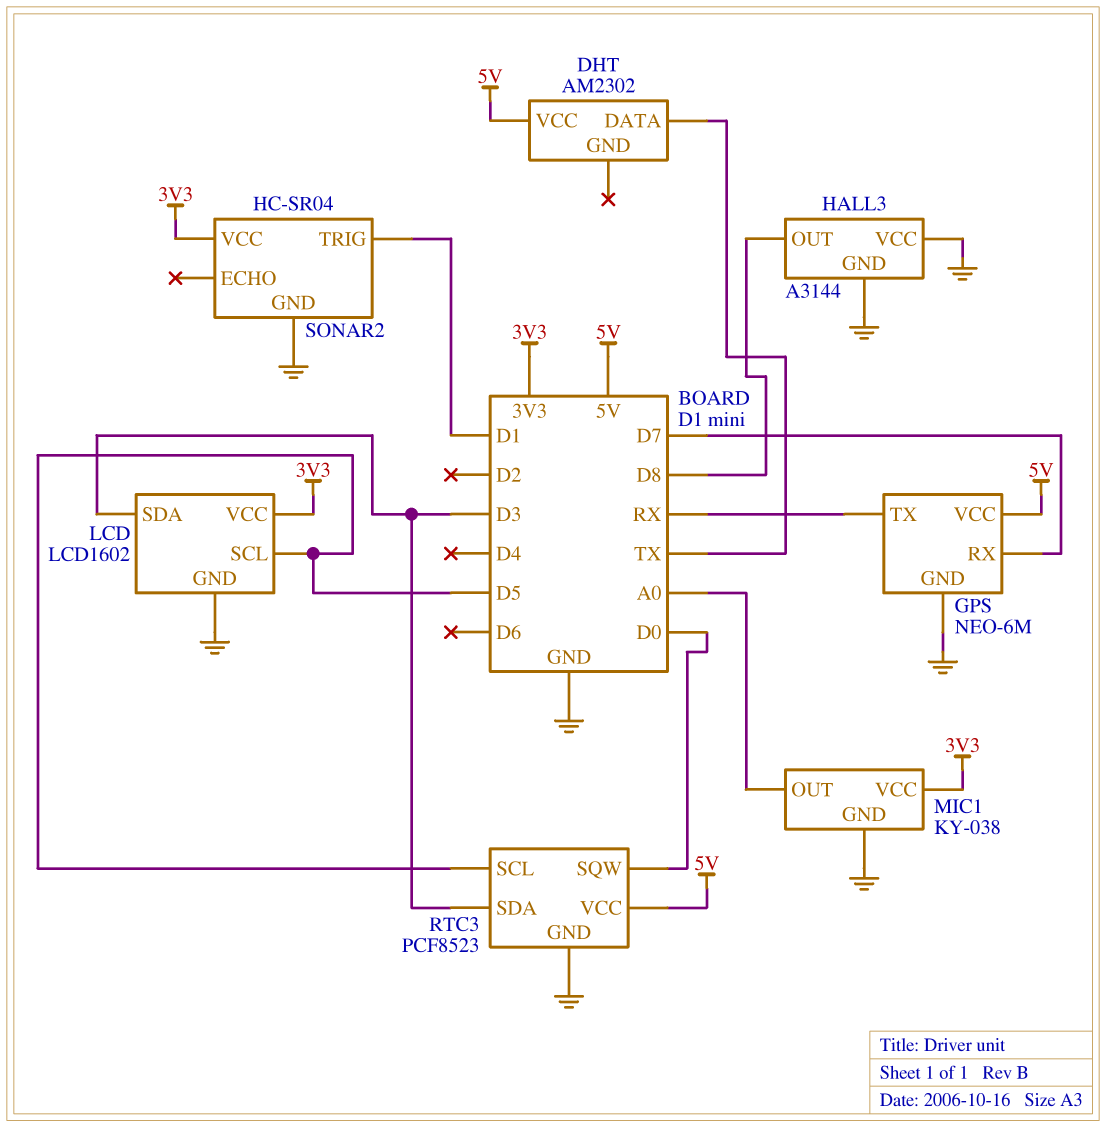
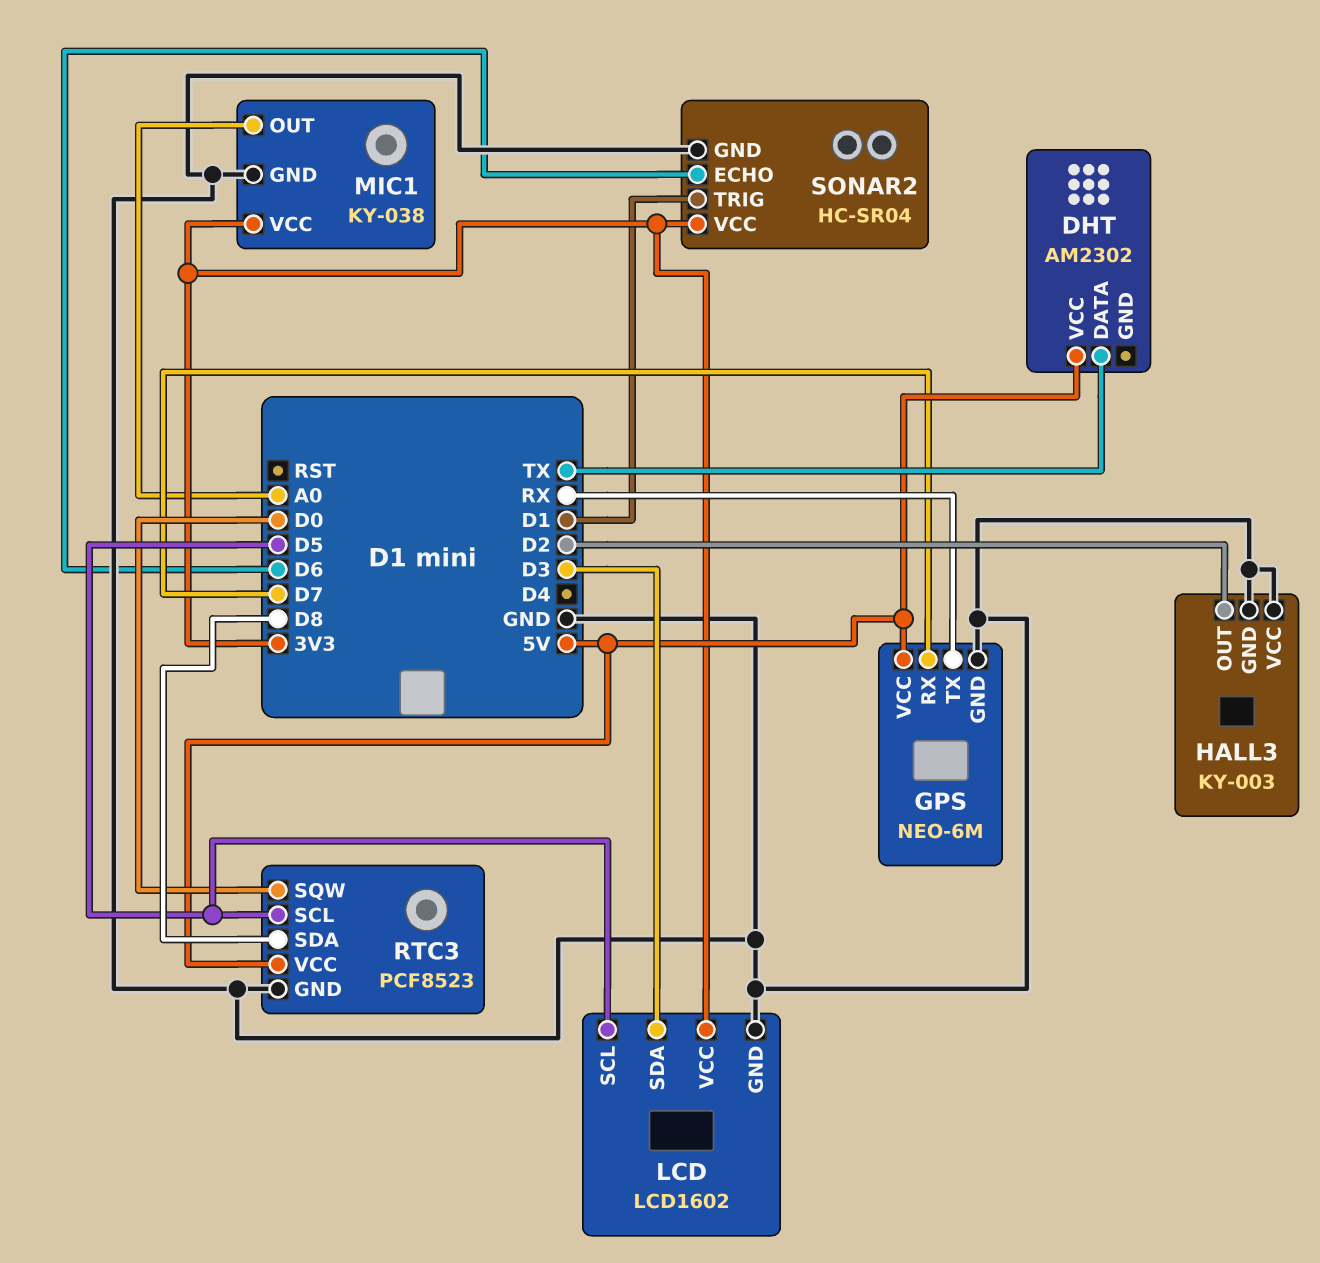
HALL3: A3144 -> KY-003
HALL3 pin OUT: D8 -> D2
RTC3 pin SDA: D3 -> D8
SONAR2 pin ECHO: none -> D6

